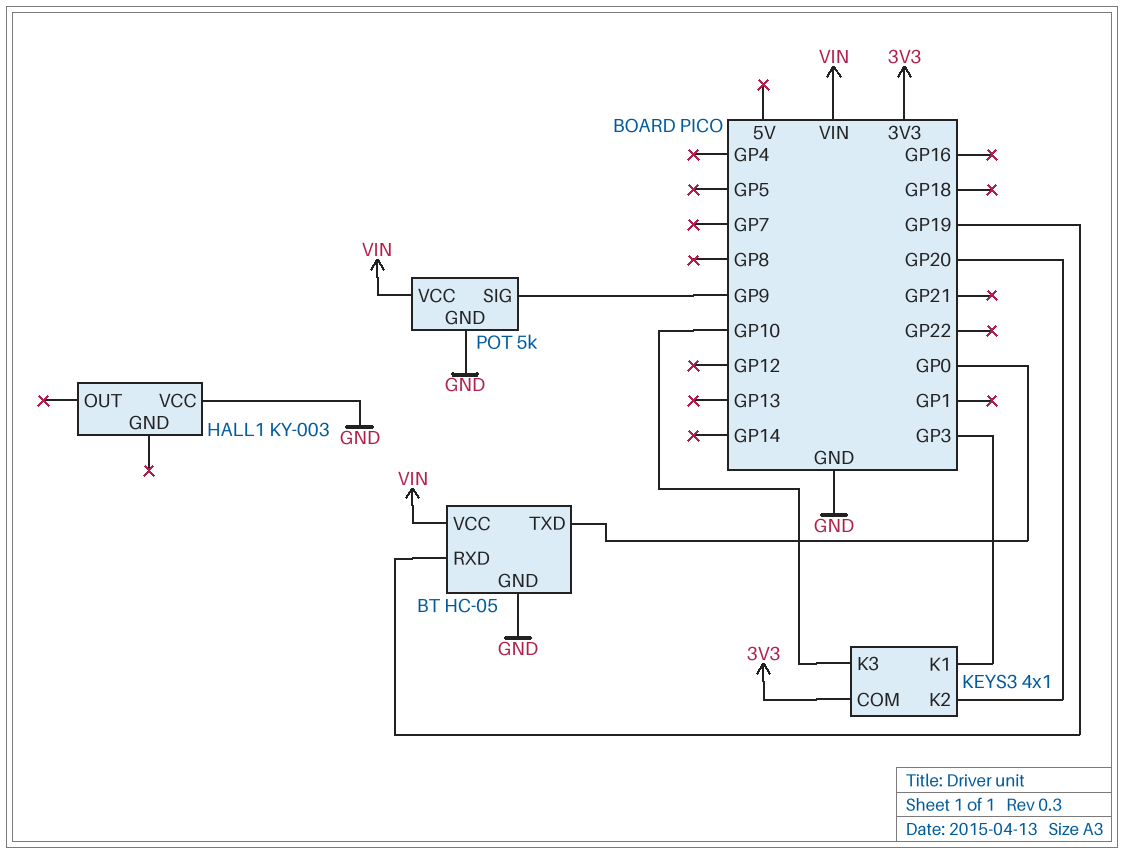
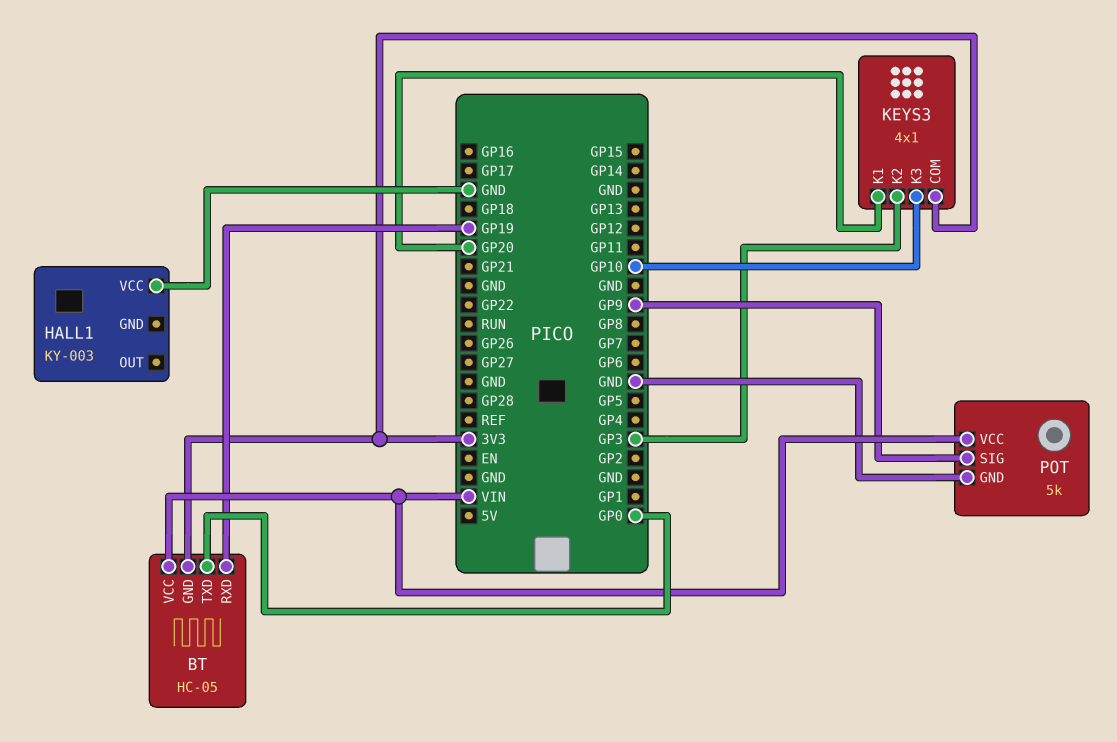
BT pin GND: GND -> 3V3
KEYS3 pin K1: GP3 -> GP20
KEYS3 pin K2: GP20 -> GP3

